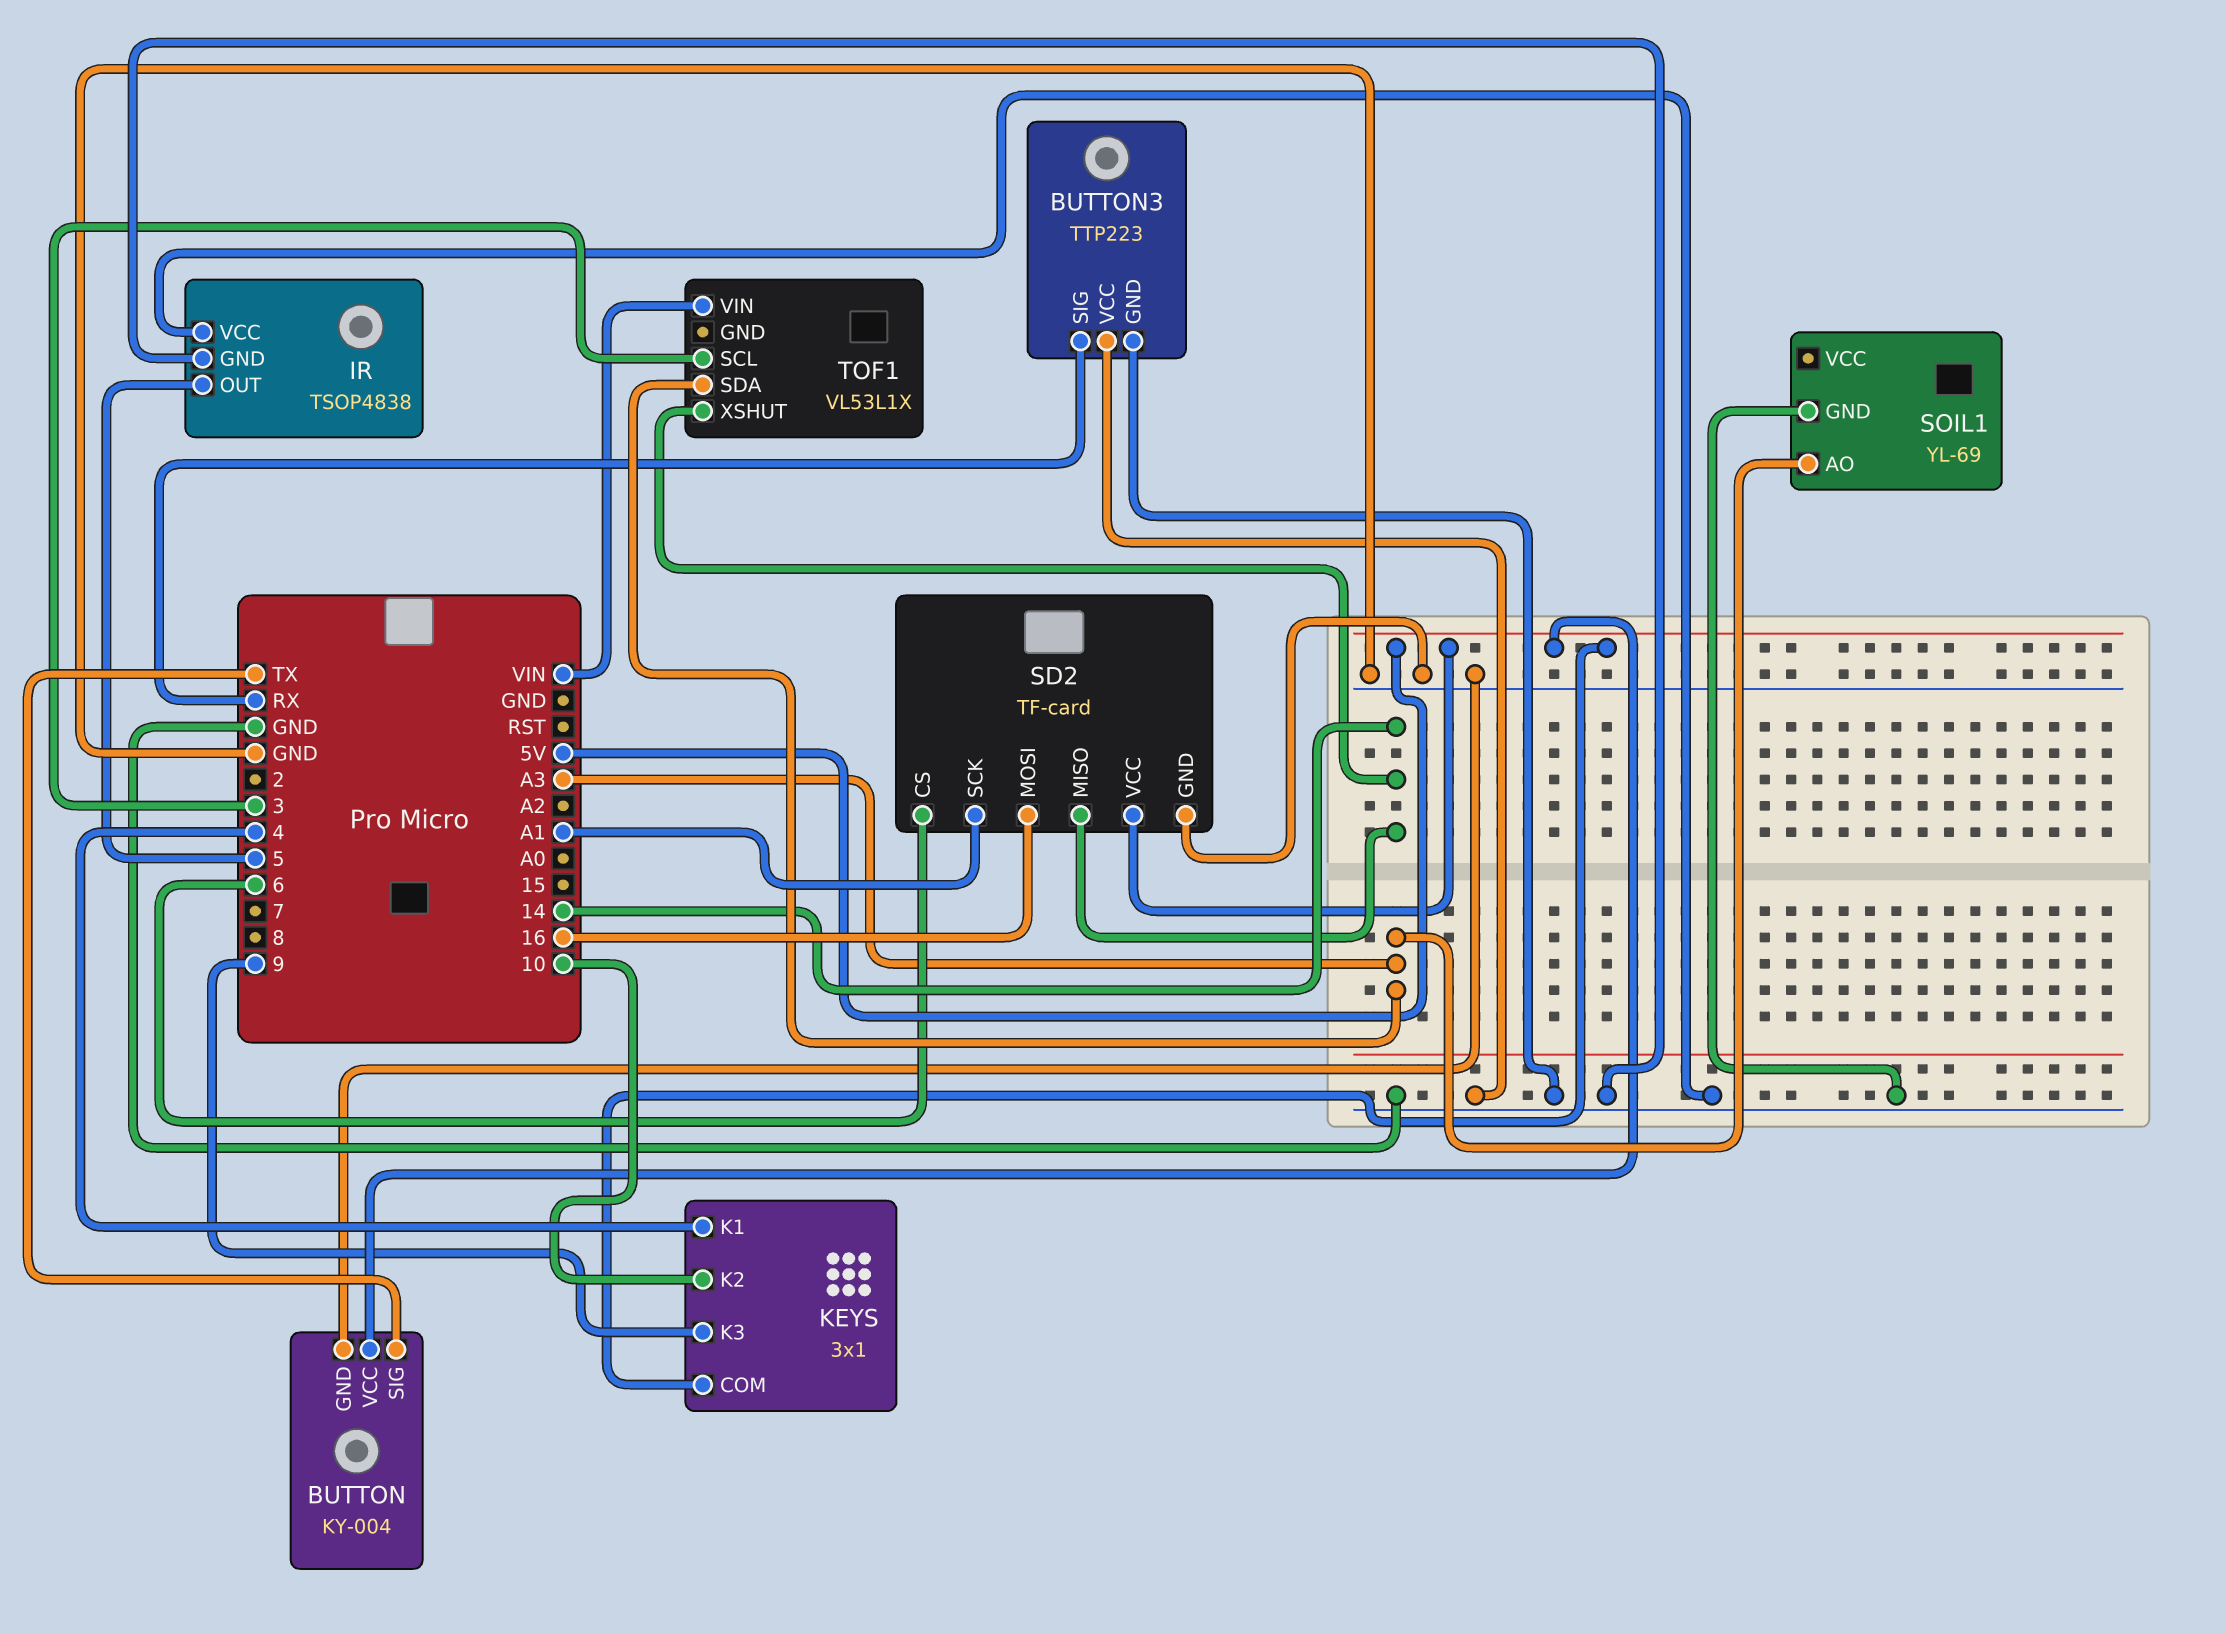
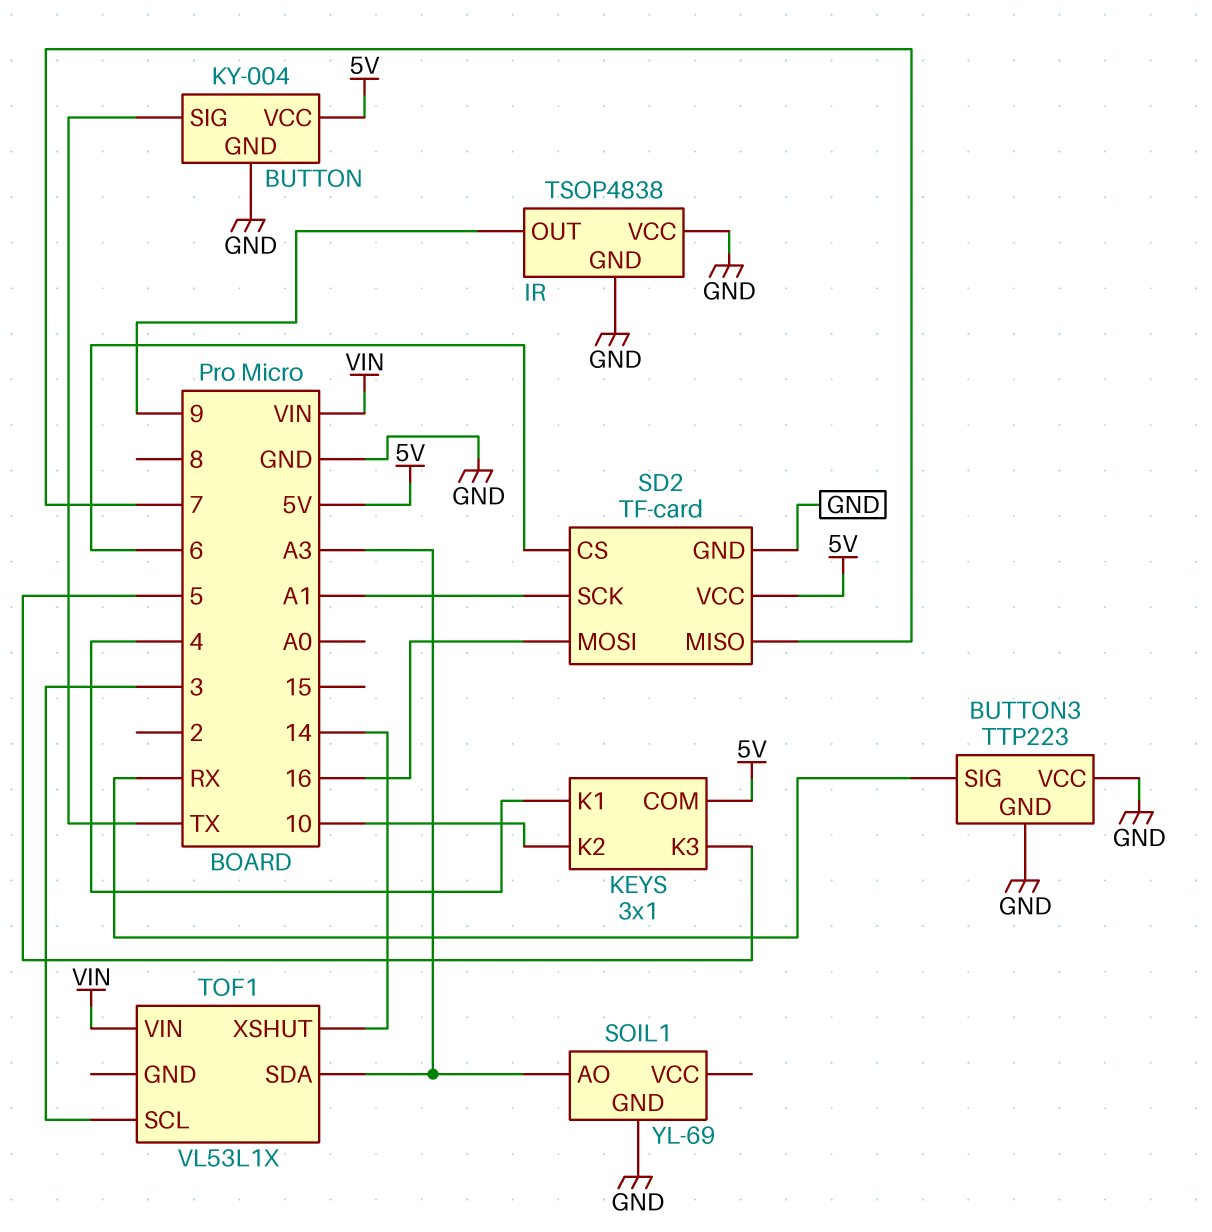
IR pin OUT: 5 -> 9
KEYS pin K3: 9 -> 5
SD2 pin MISO: 14 -> 7

